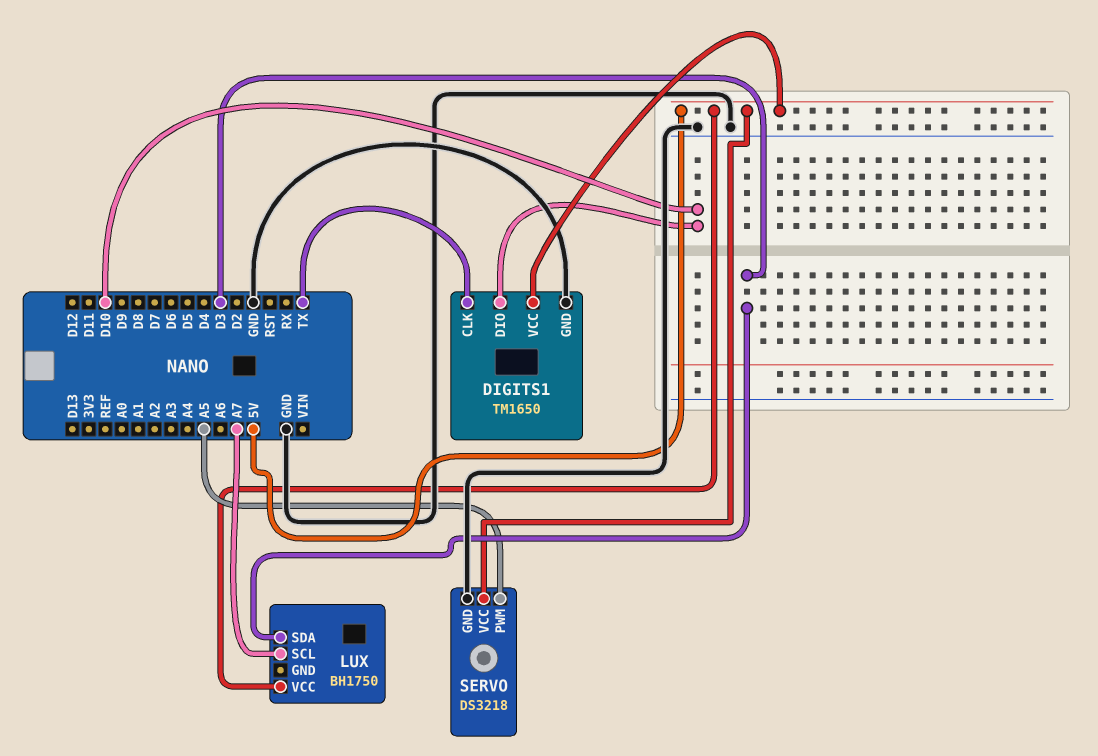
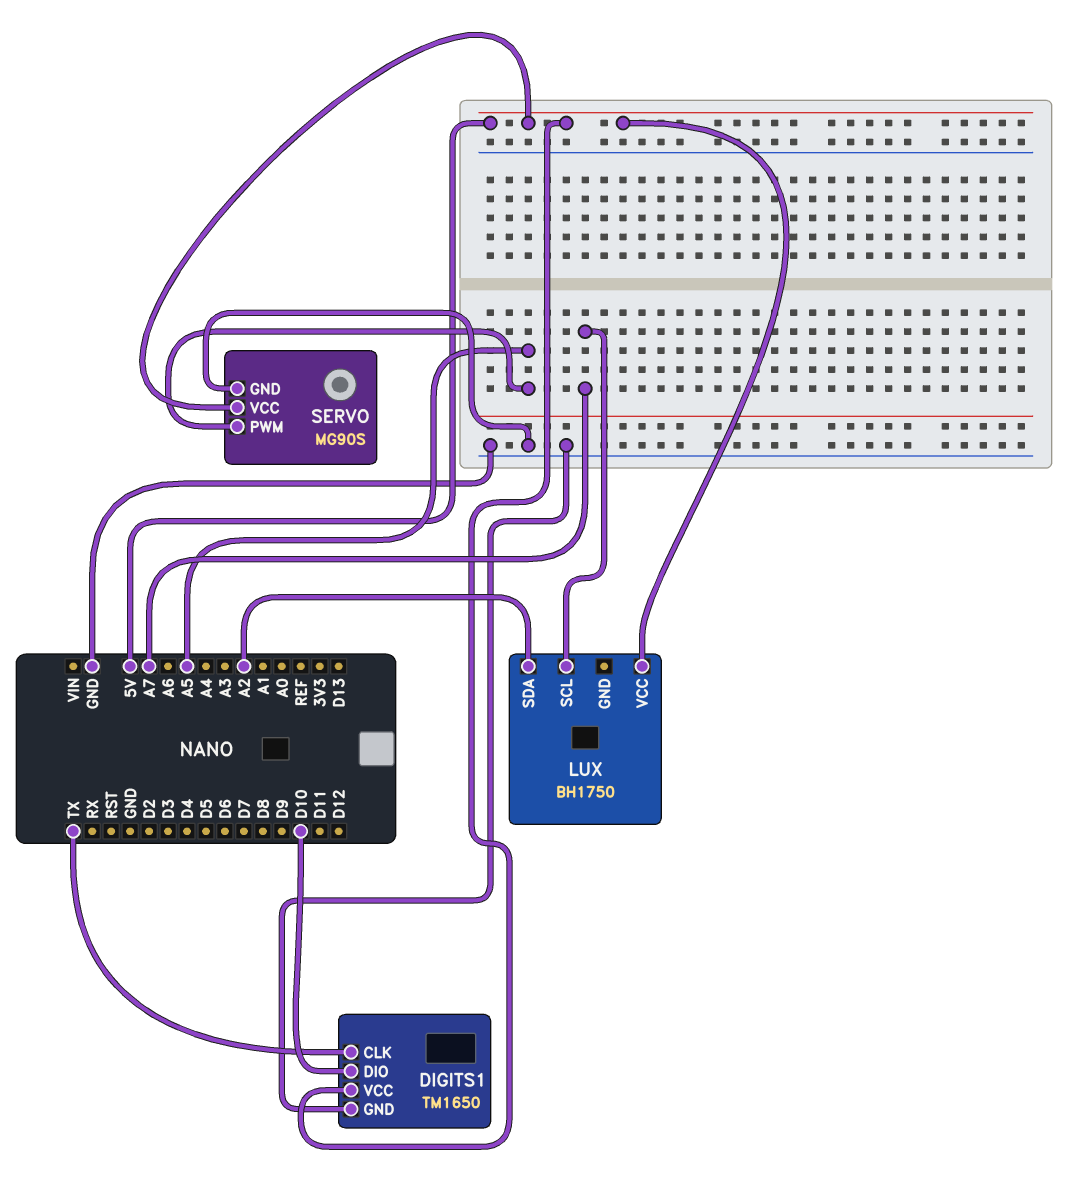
LUX pin SDA: D3 -> A2
SERVO: DS3218 -> MG90S

